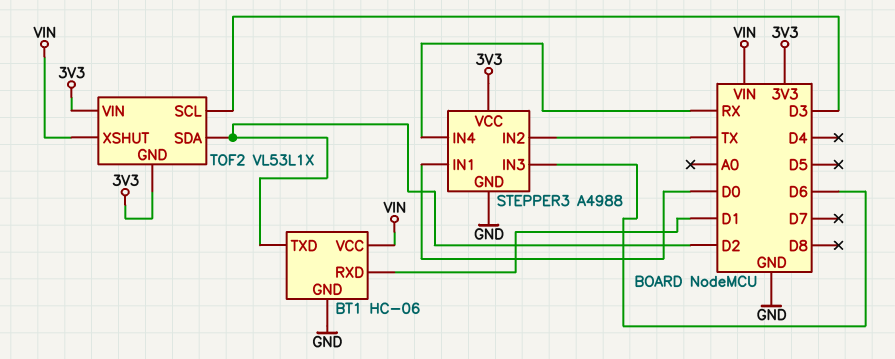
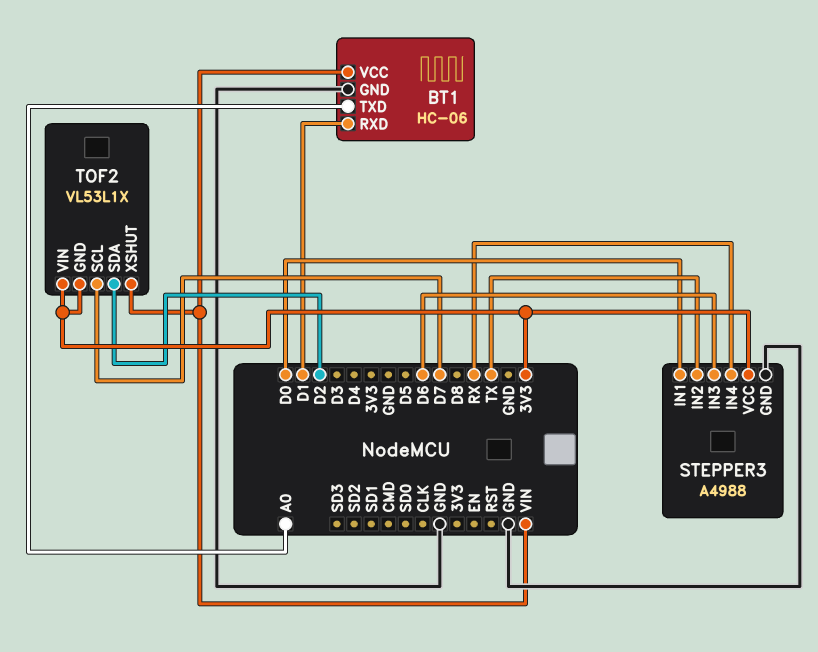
BT1 pin TXD: D2 -> A0
TOF2 pin SCL: D3 -> D7

